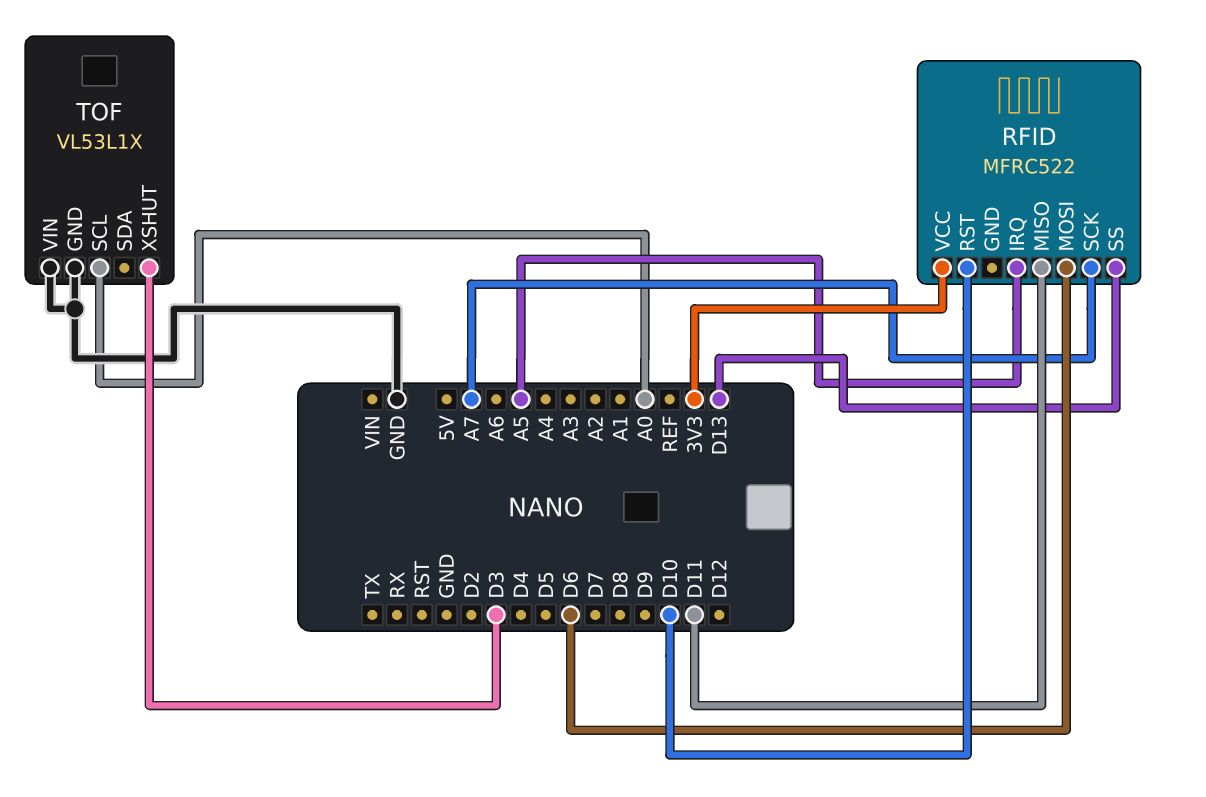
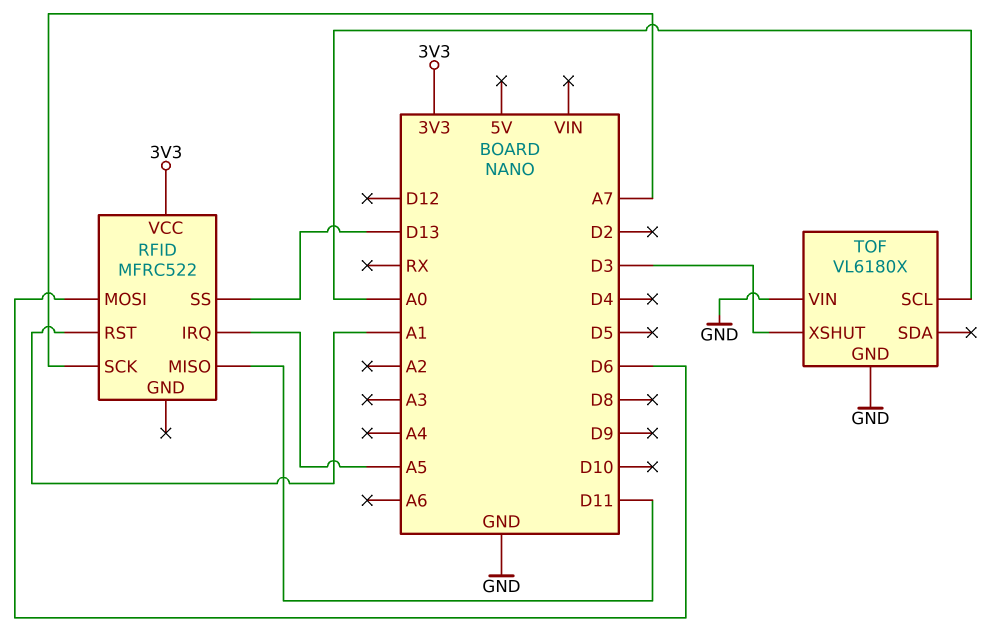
RFID pin RST: D10 -> A1
TOF: VL53L1X -> VL6180X

